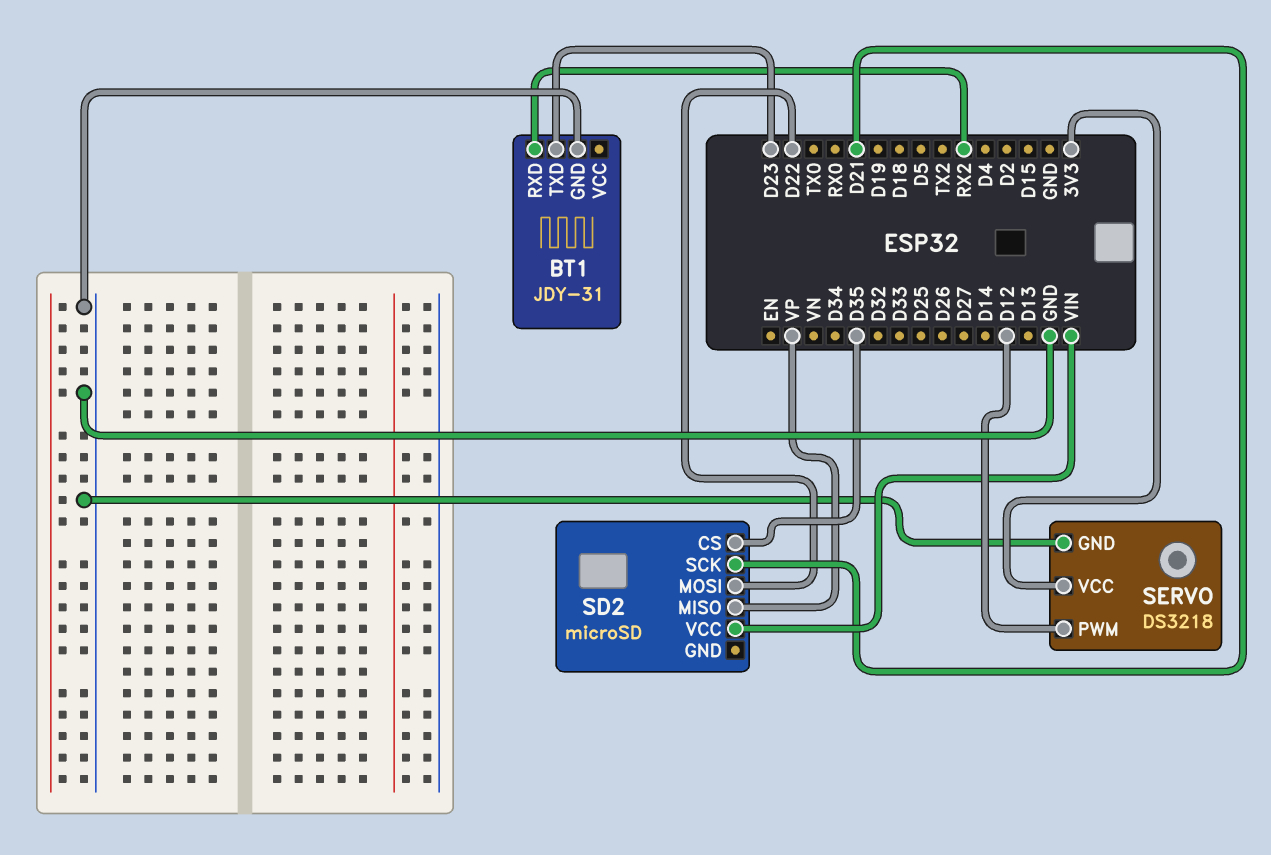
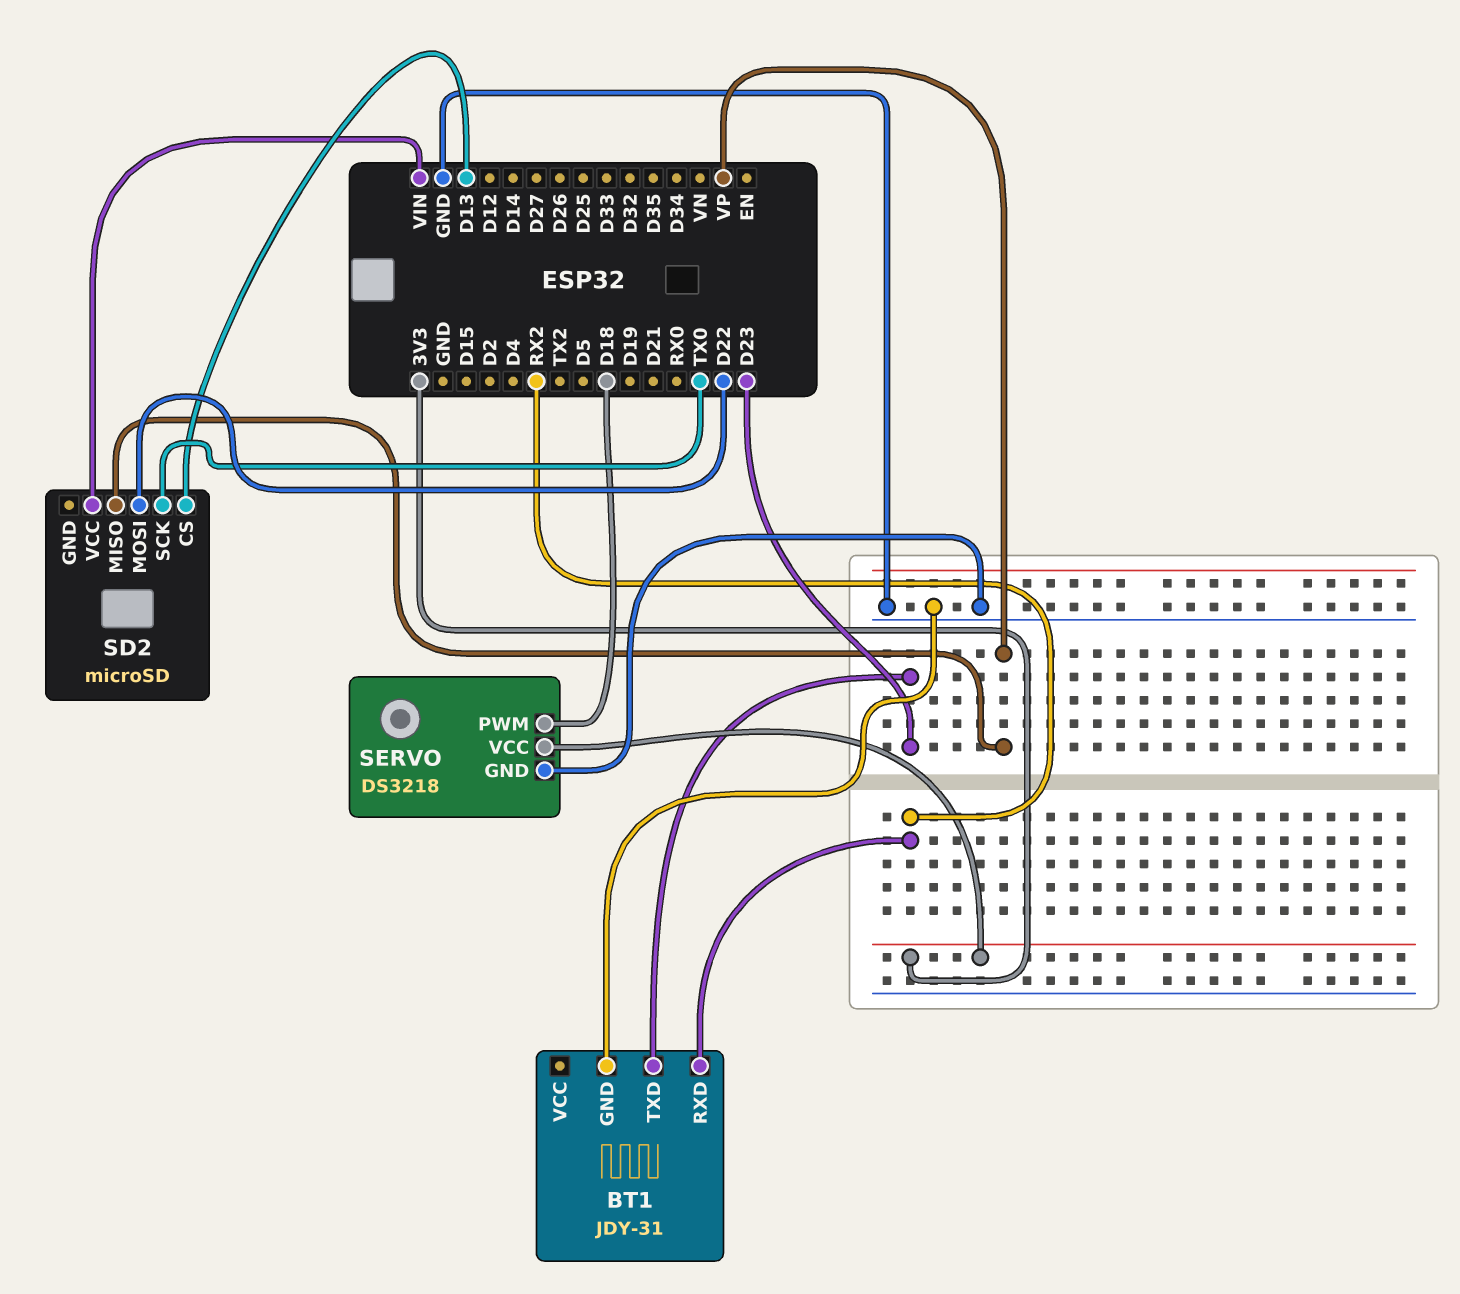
SD2 pin CS: D35 -> D13
SD2 pin SCK: D21 -> TX0
SERVO pin PWM: D12 -> D18

